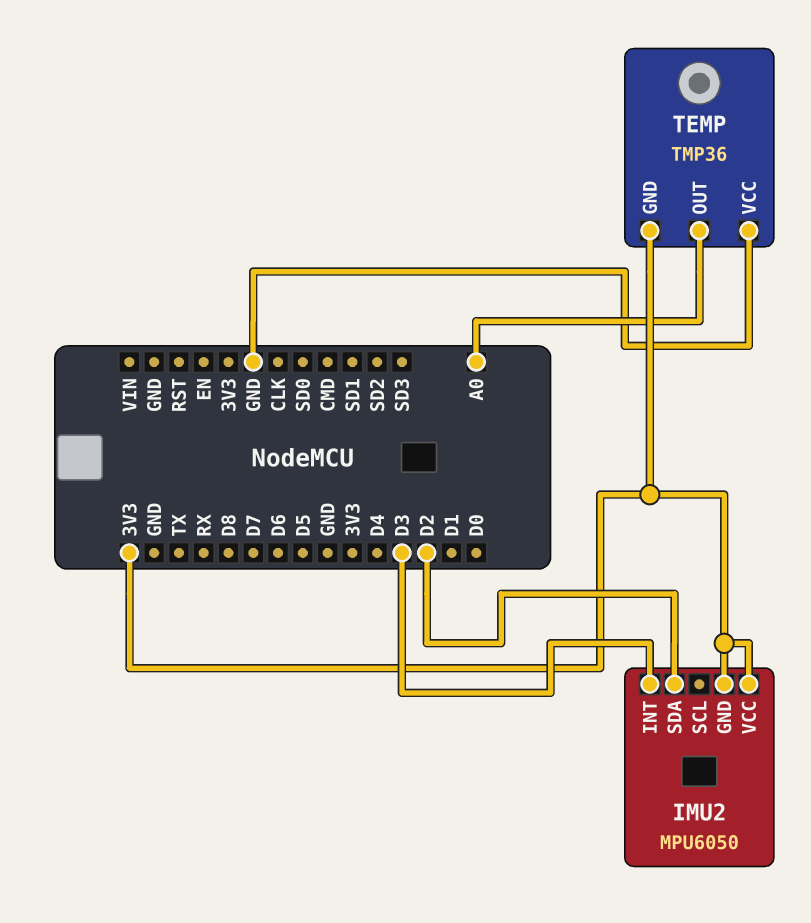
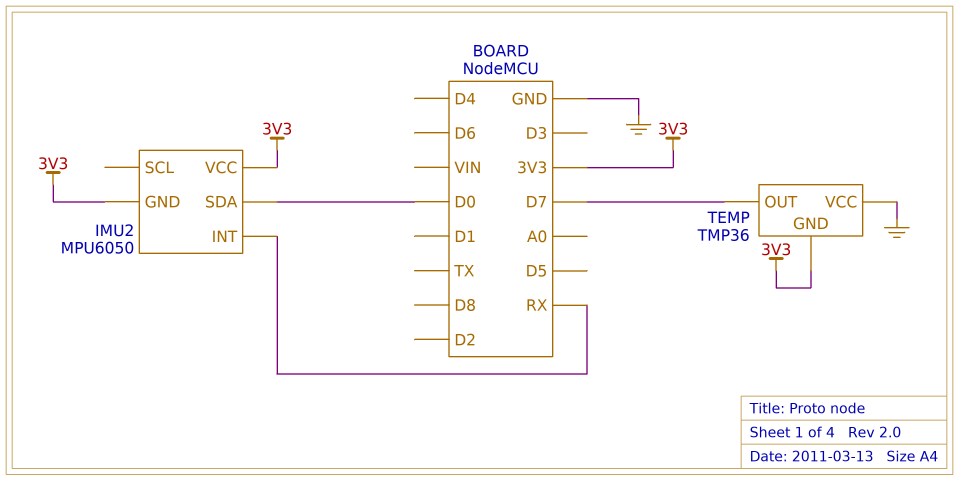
IMU2 pin INT: D3 -> RX
IMU2 pin SDA: D2 -> D0
TEMP pin OUT: A0 -> D7

